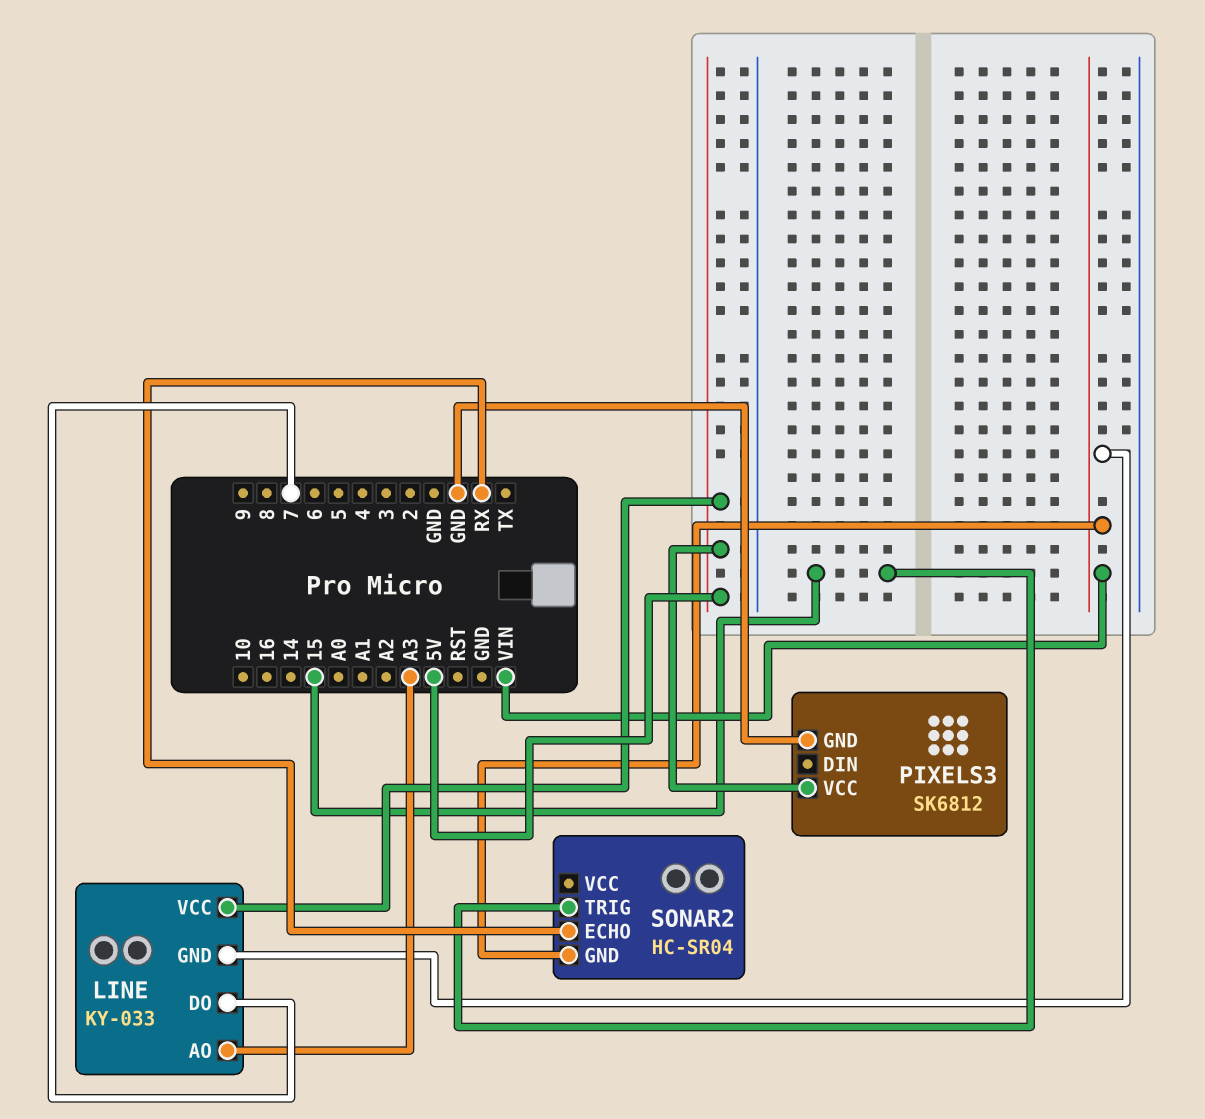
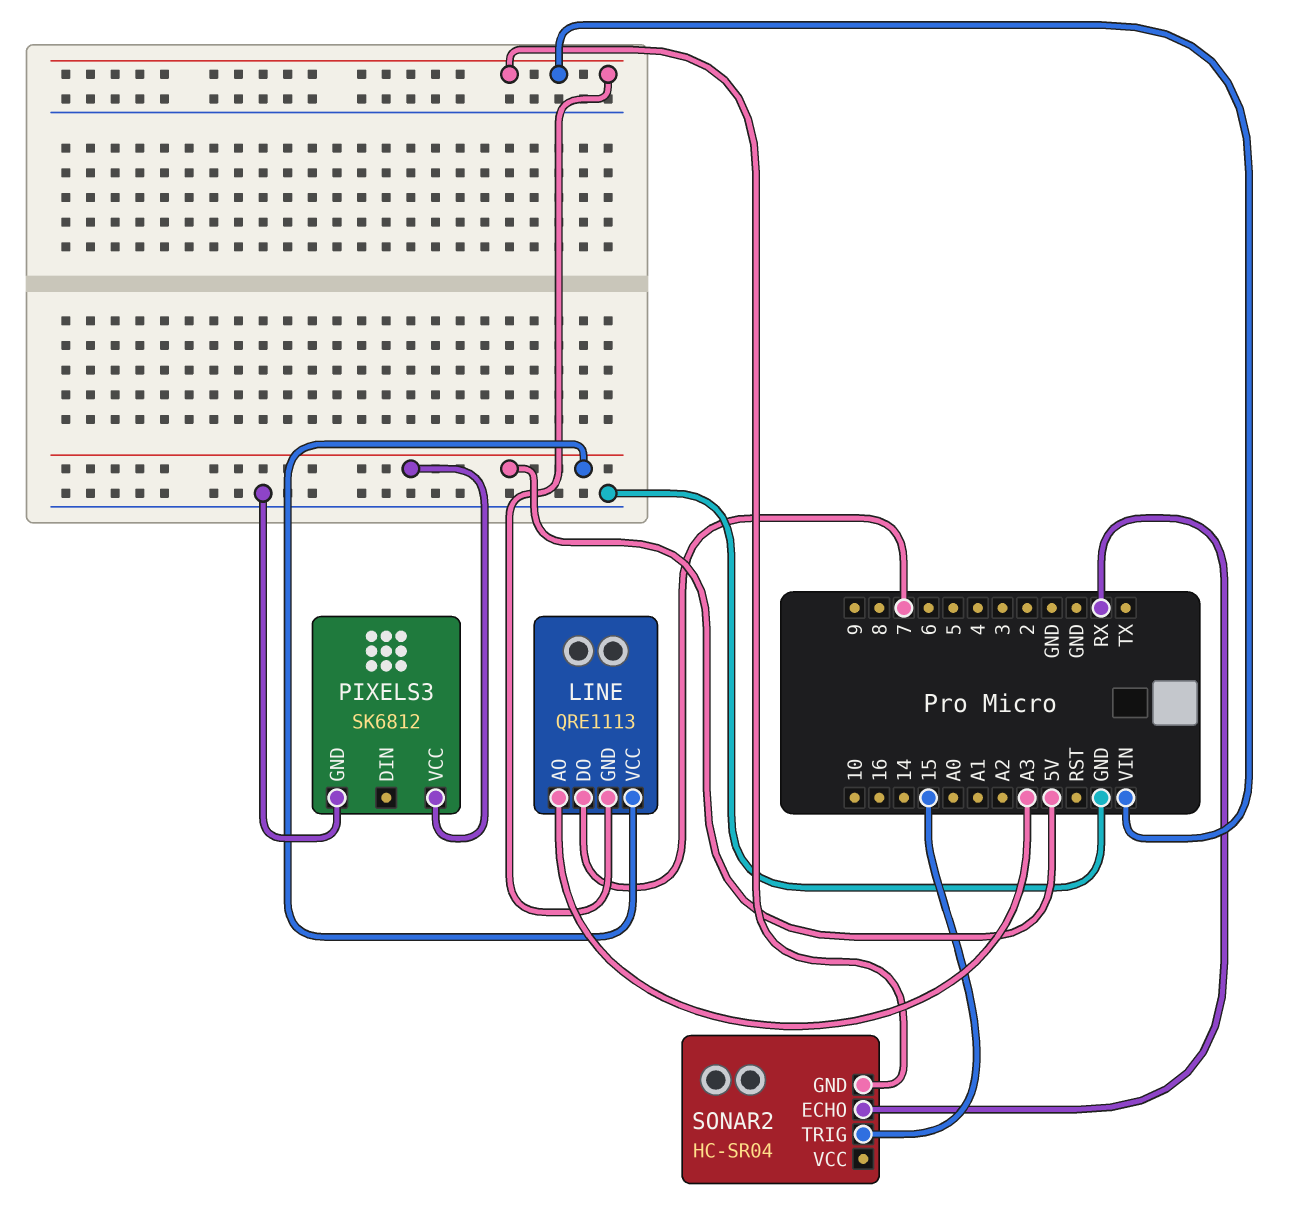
LINE: KY-033 -> QRE1113

